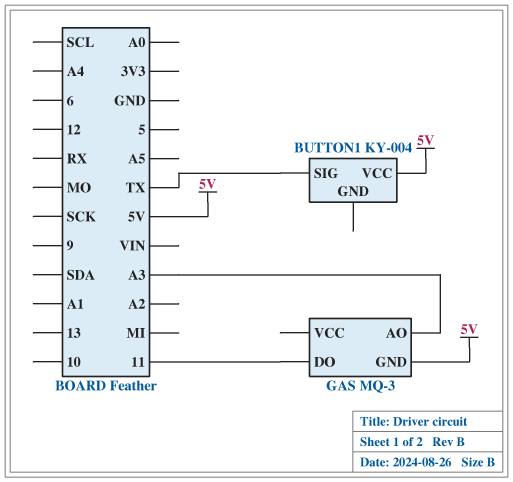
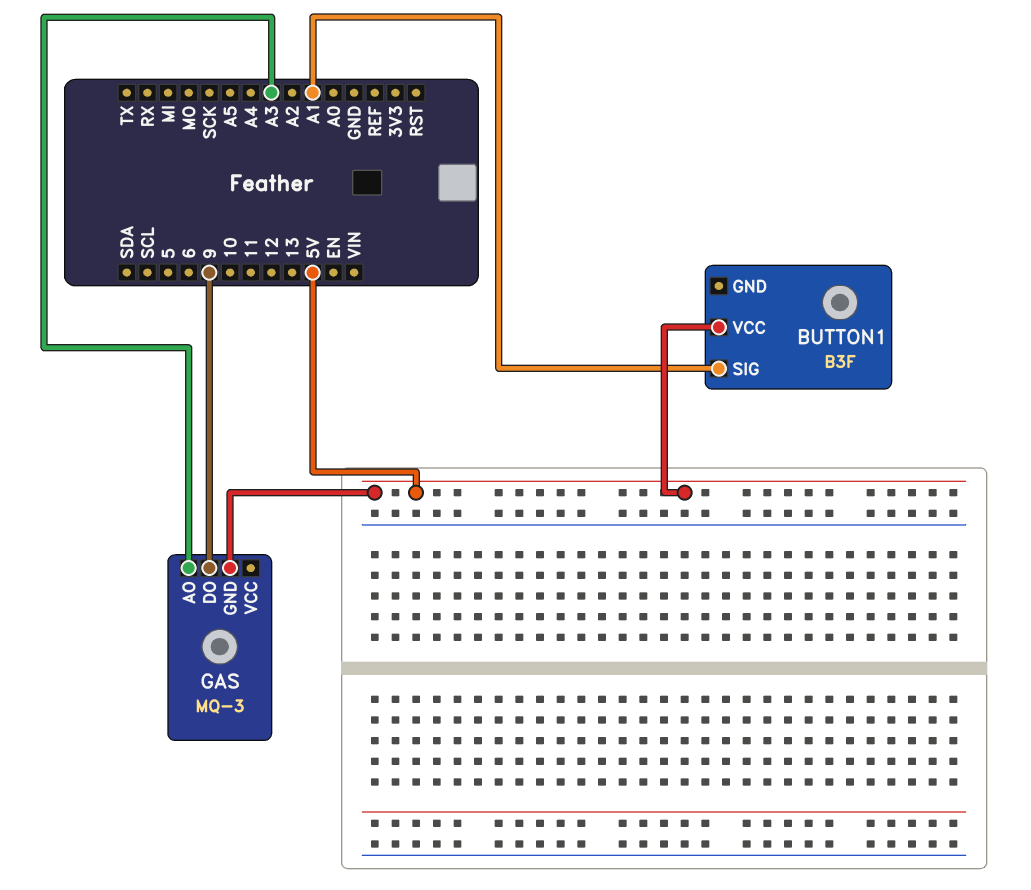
BUTTON1: KY-004 -> B3F
BUTTON1 pin SIG: TX -> A1
GAS pin DO: 11 -> 9

